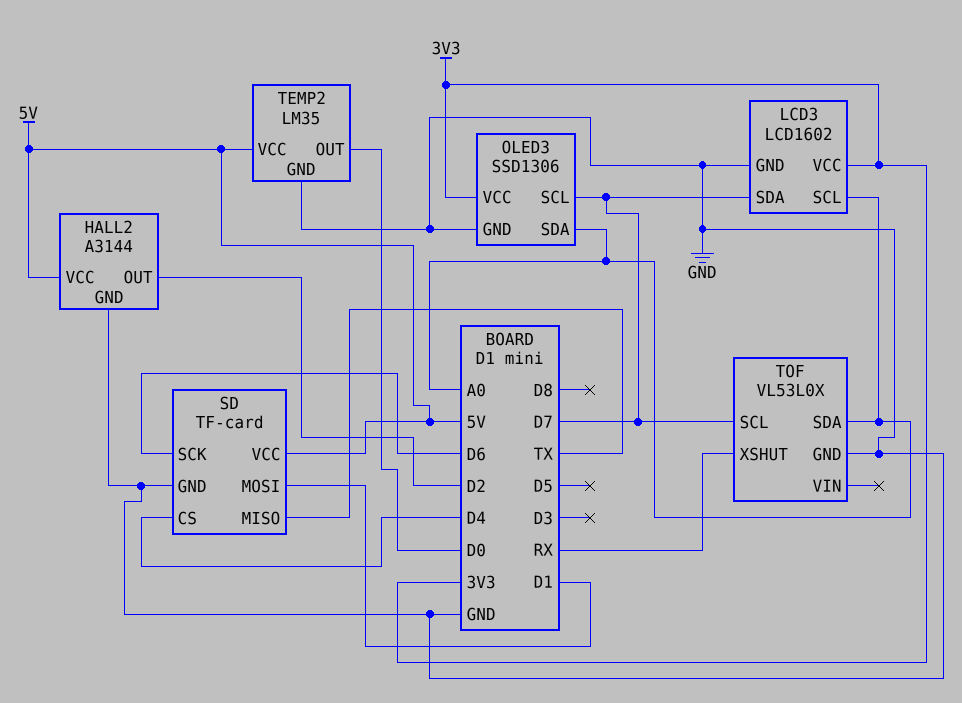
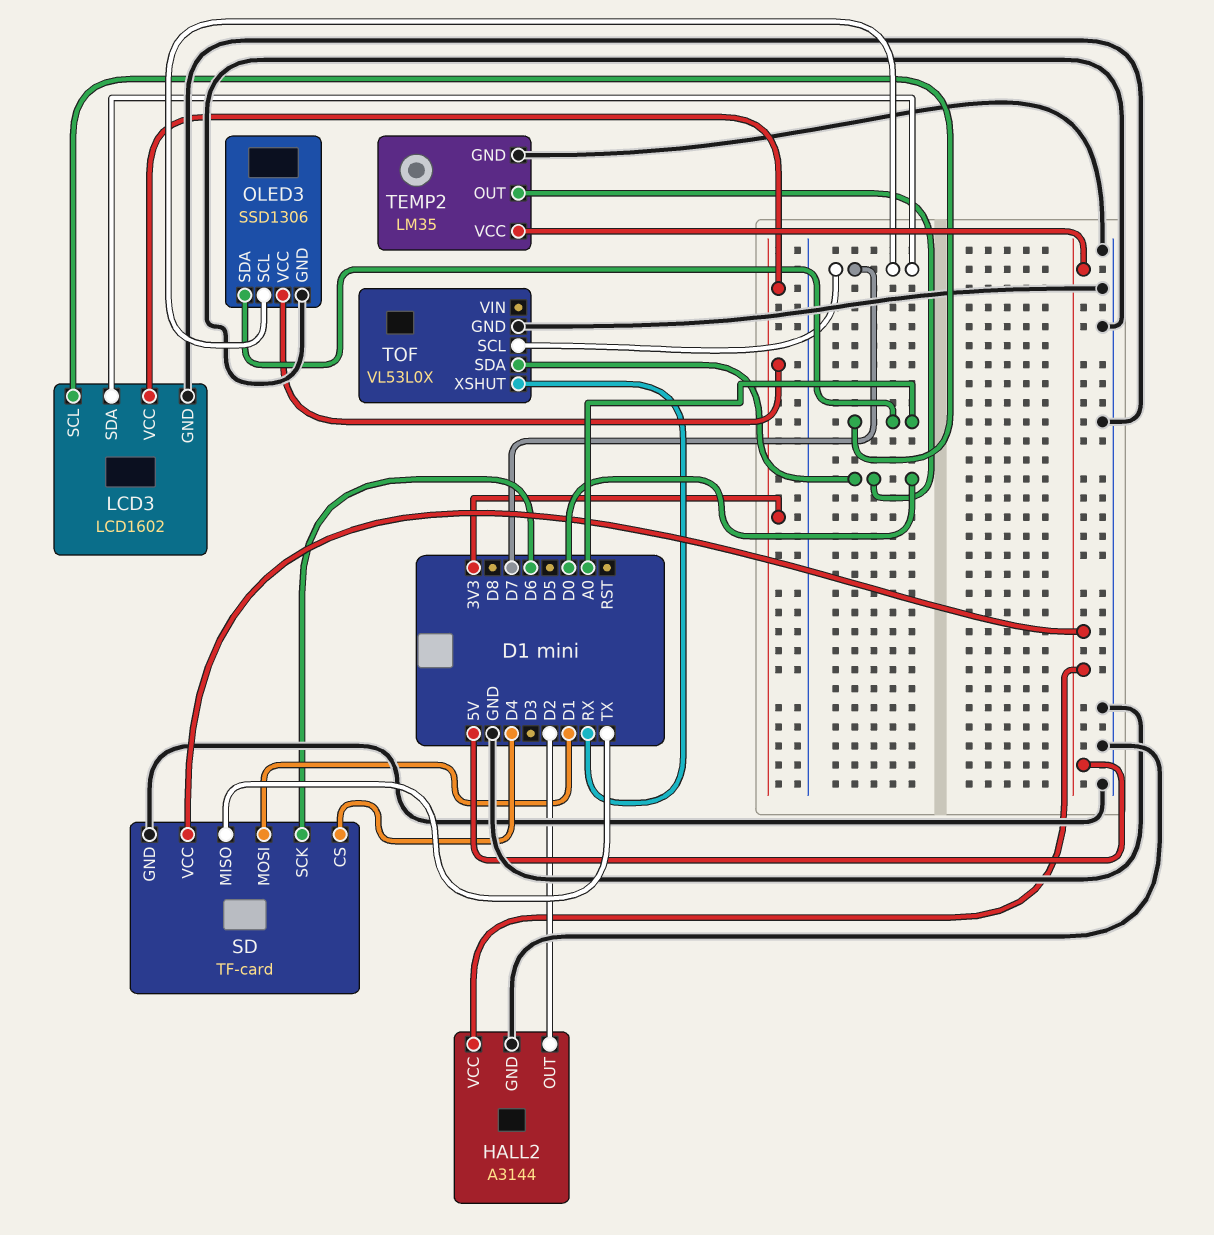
TOF pin SDA: A0 -> D0

